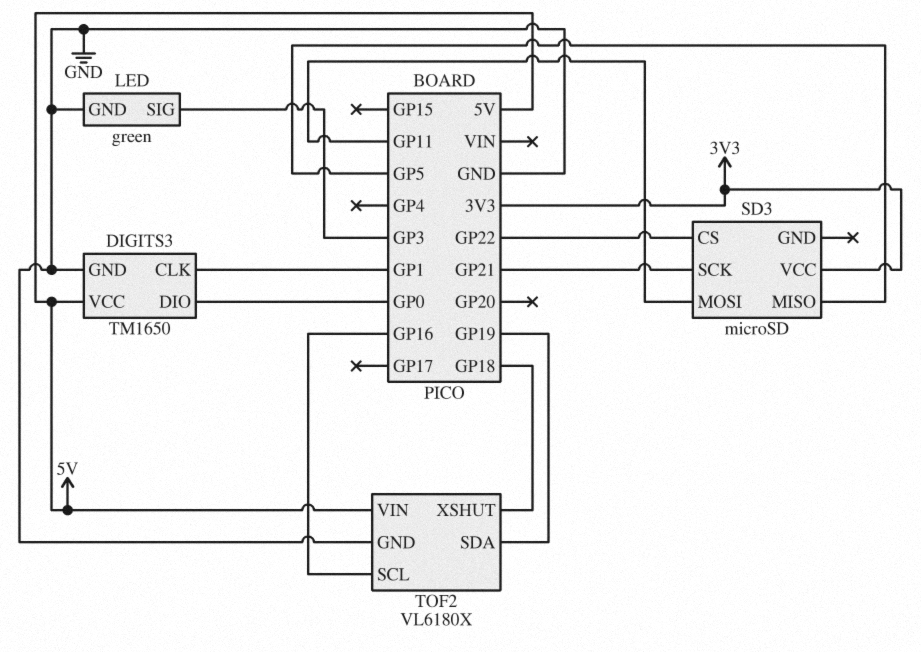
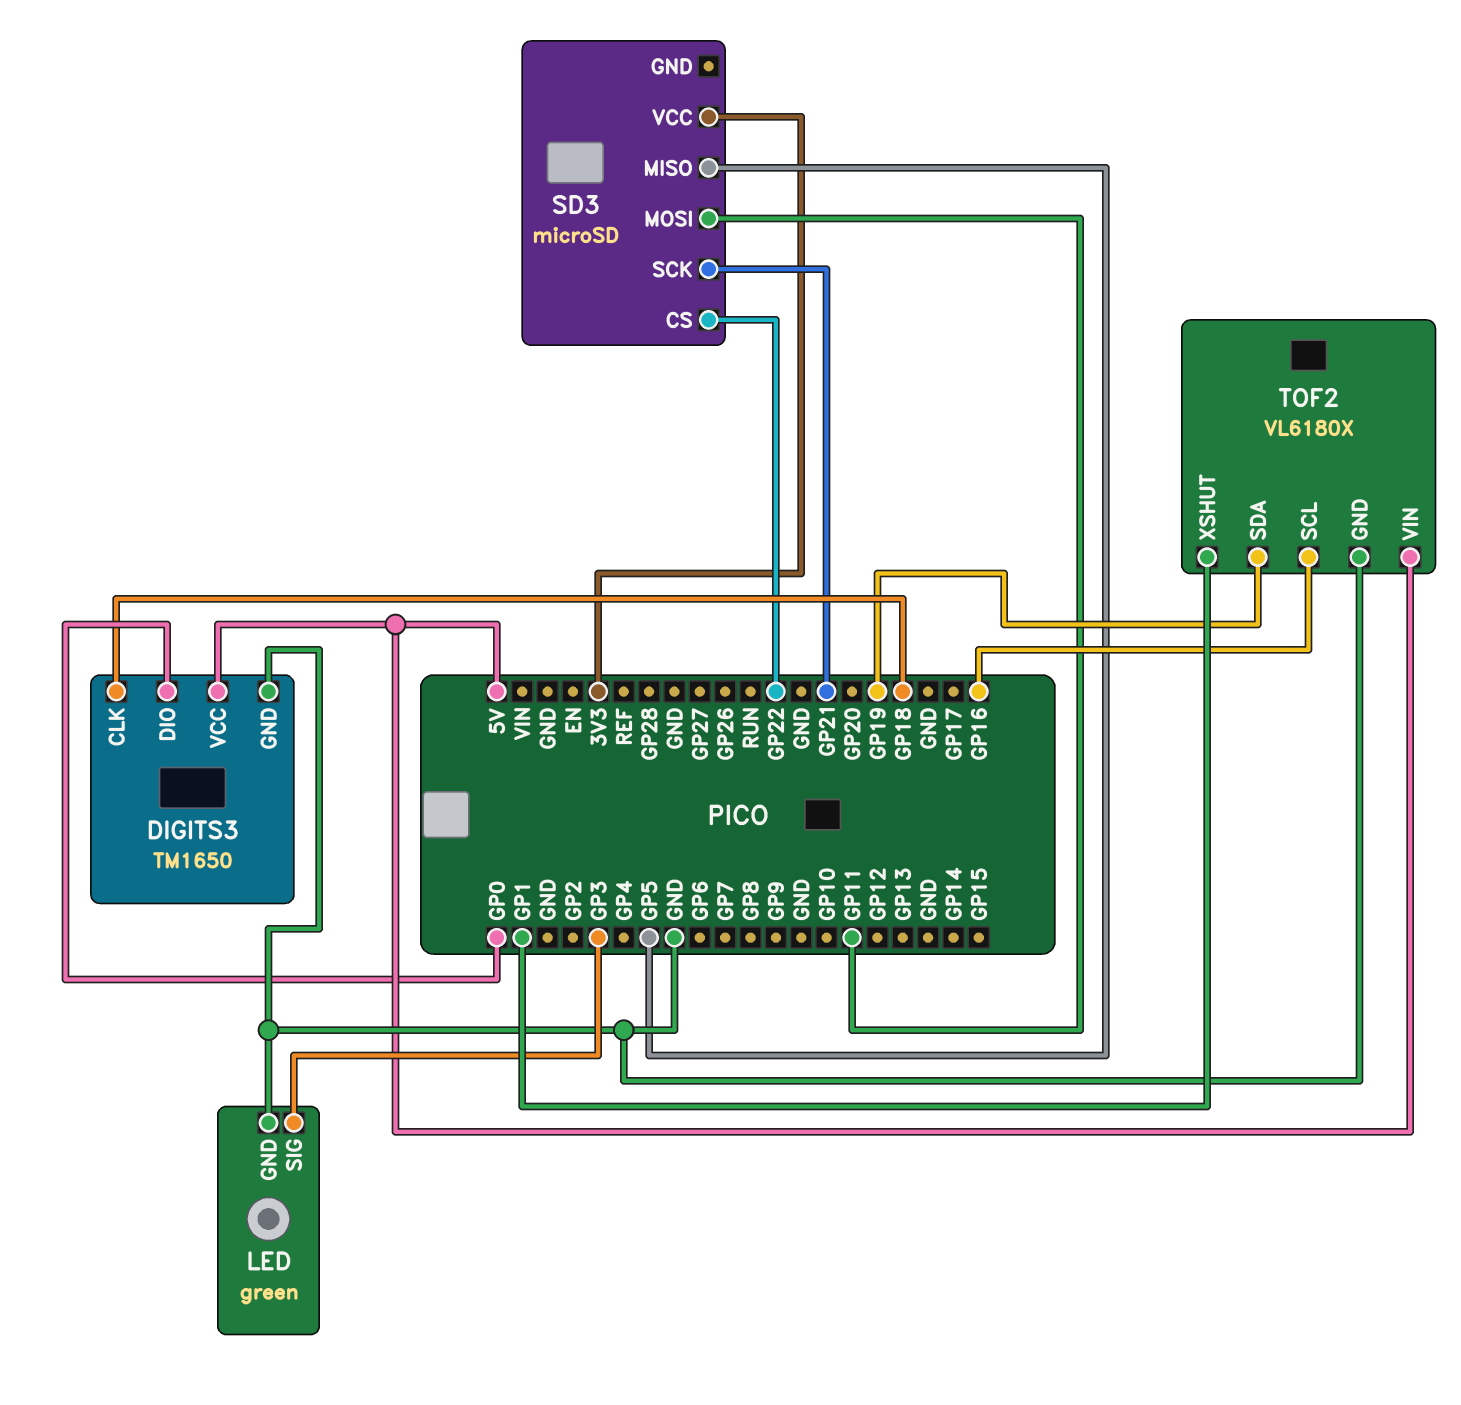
DIGITS3 pin CLK: GP1 -> GP18
TOF2 pin XSHUT: GP18 -> GP1

